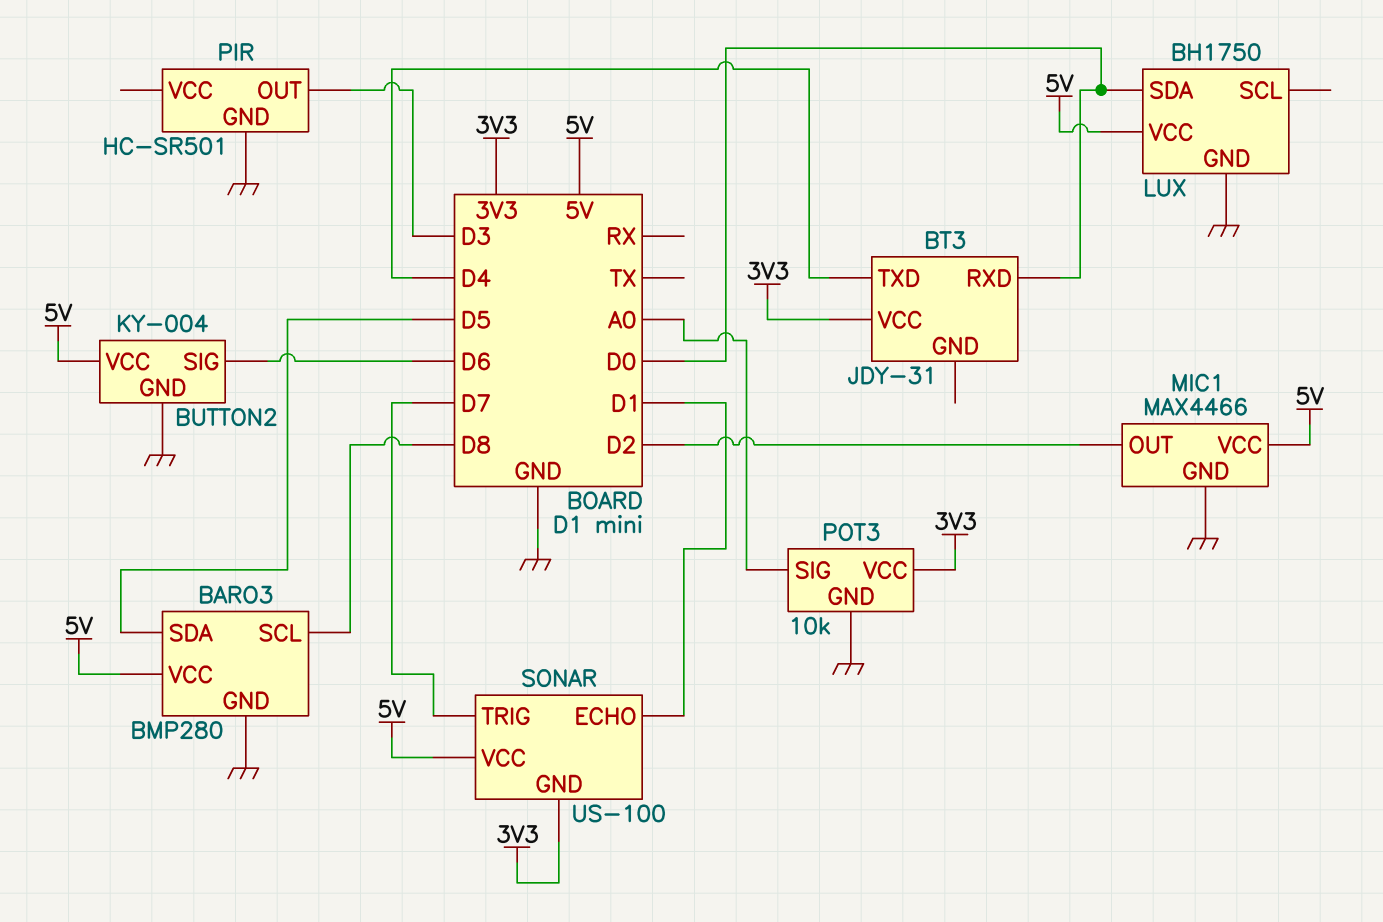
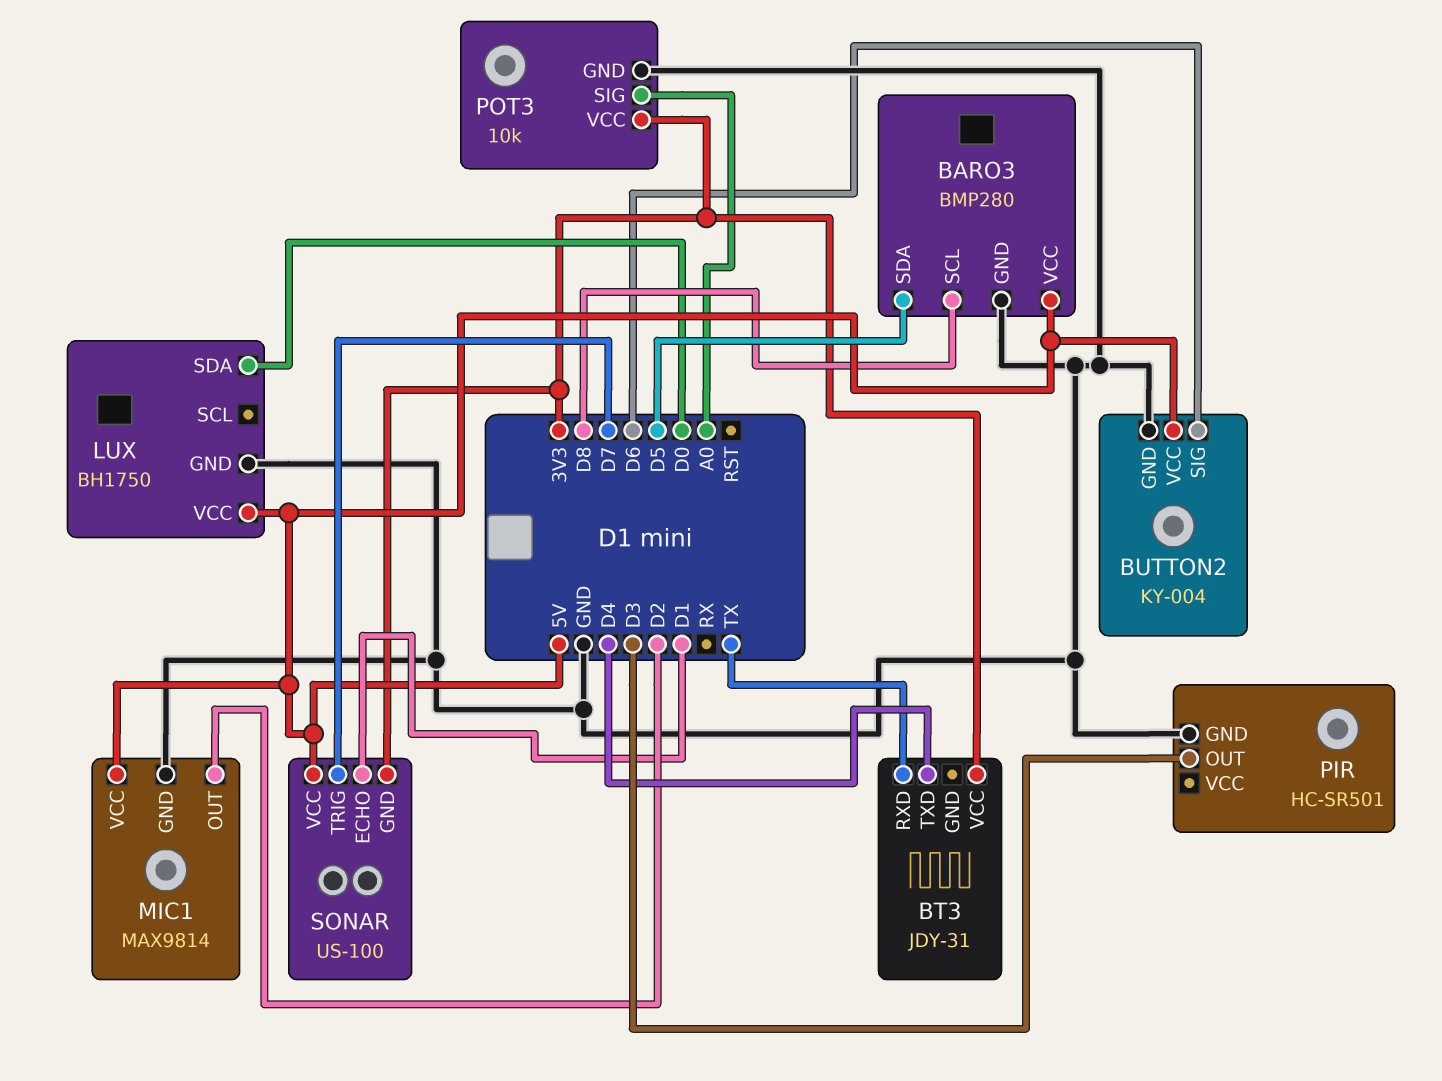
BT3 pin RXD: D0 -> TX
MIC1: MAX4466 -> MAX9814

